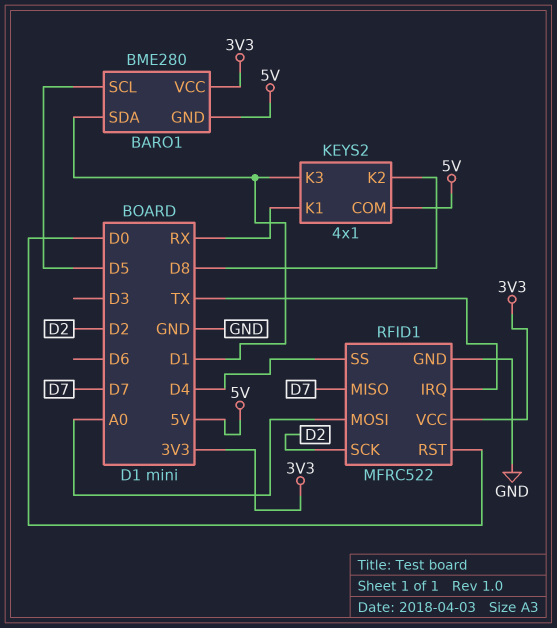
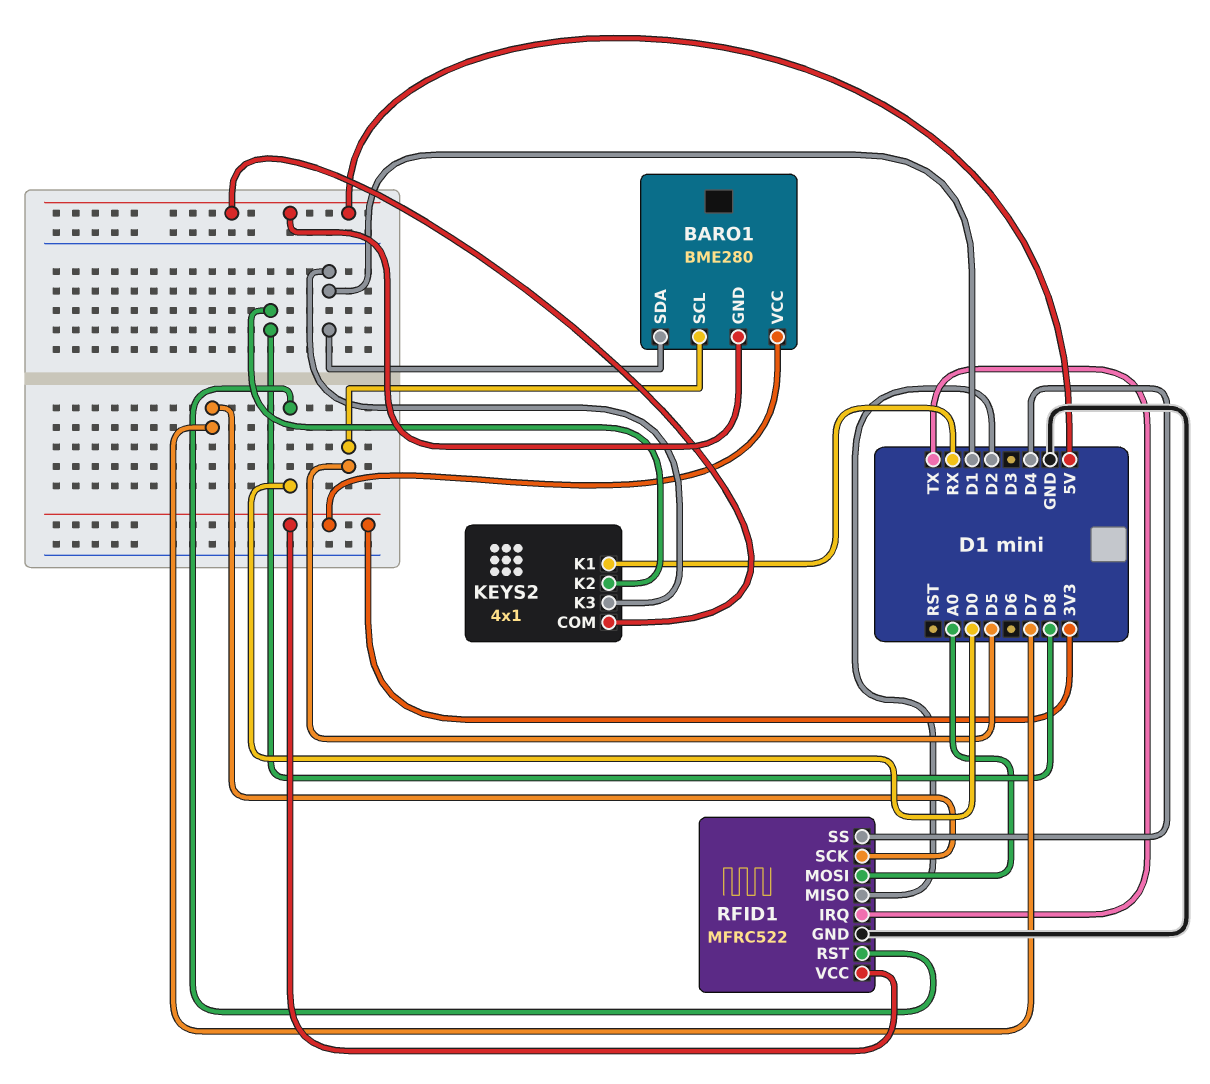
RFID1 pin MISO: D7 -> D2
RFID1 pin SCK: D2 -> D7

